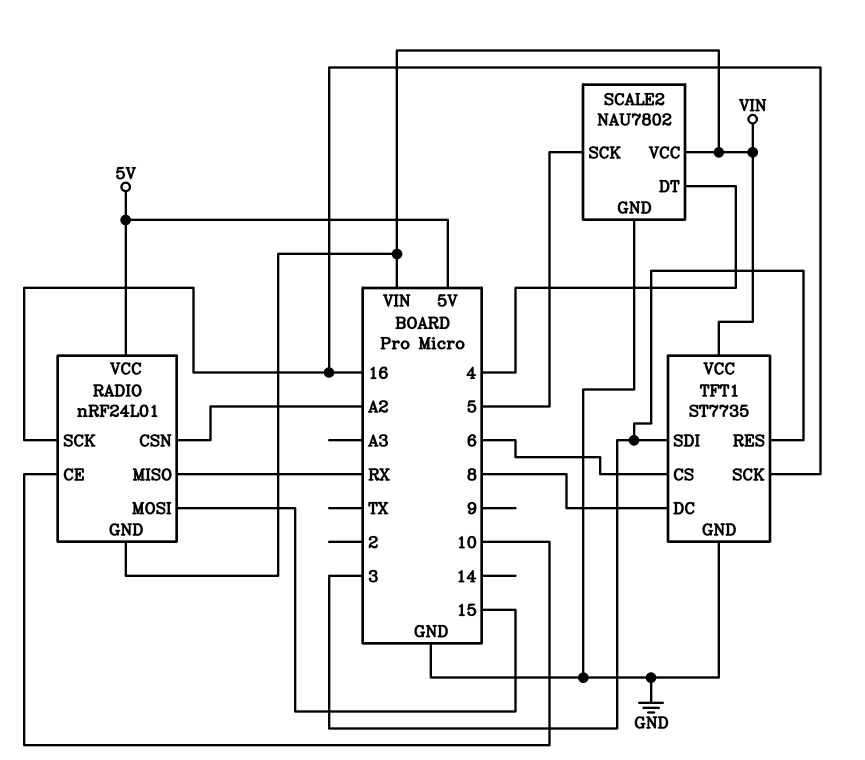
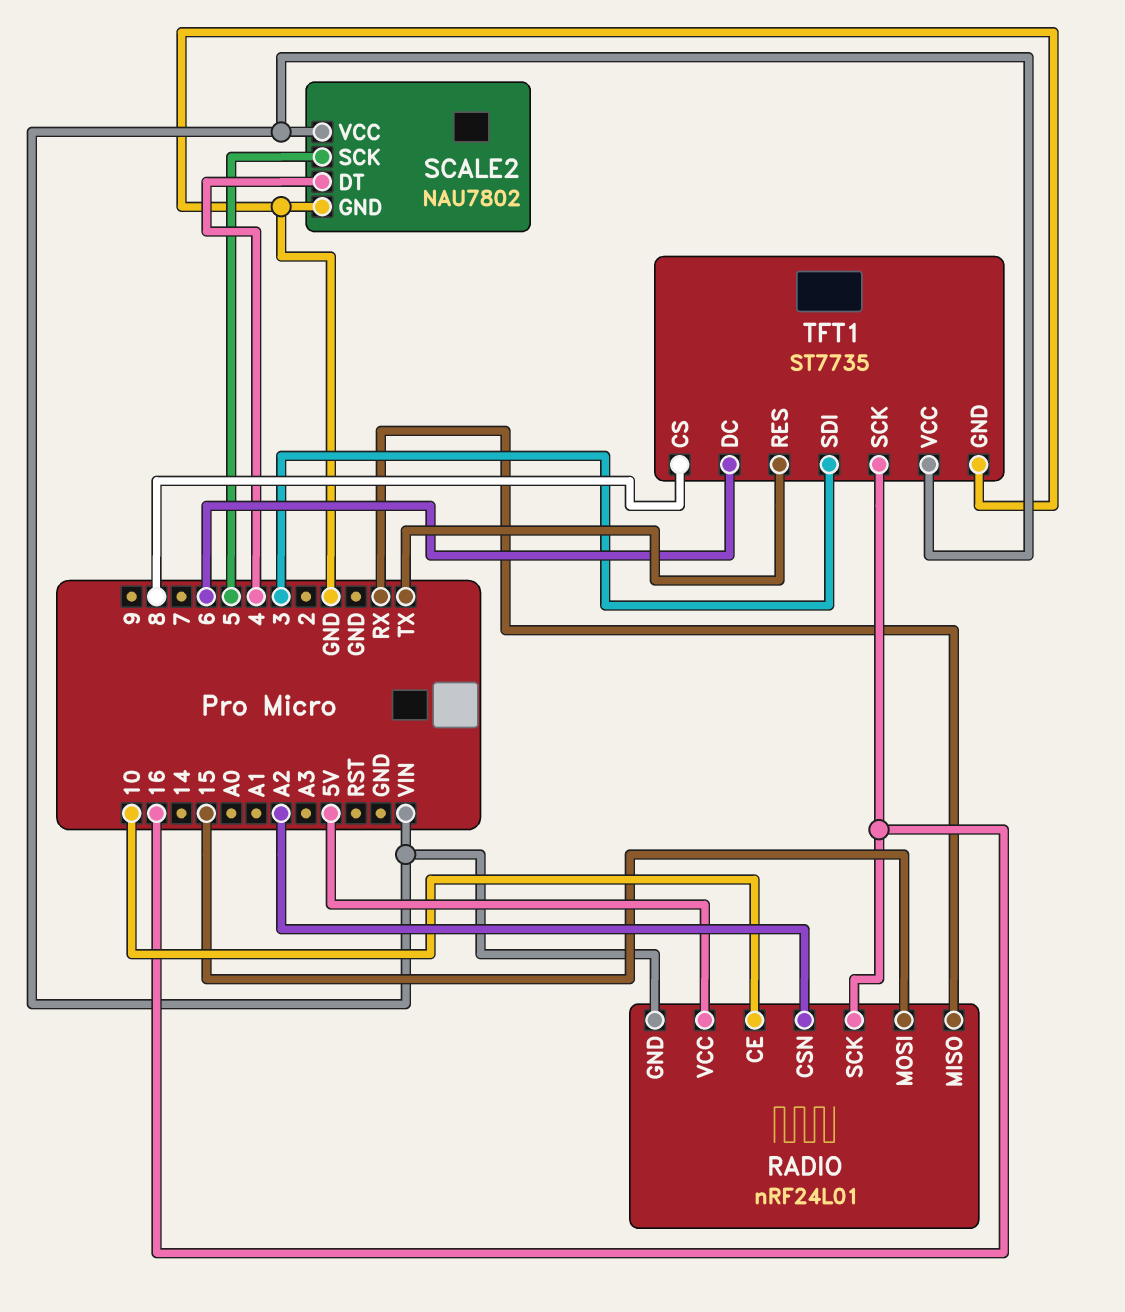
TFT1 pin CS: 6 -> 8
TFT1 pin DC: 8 -> 6
TFT1 pin RES: 3 -> TX

